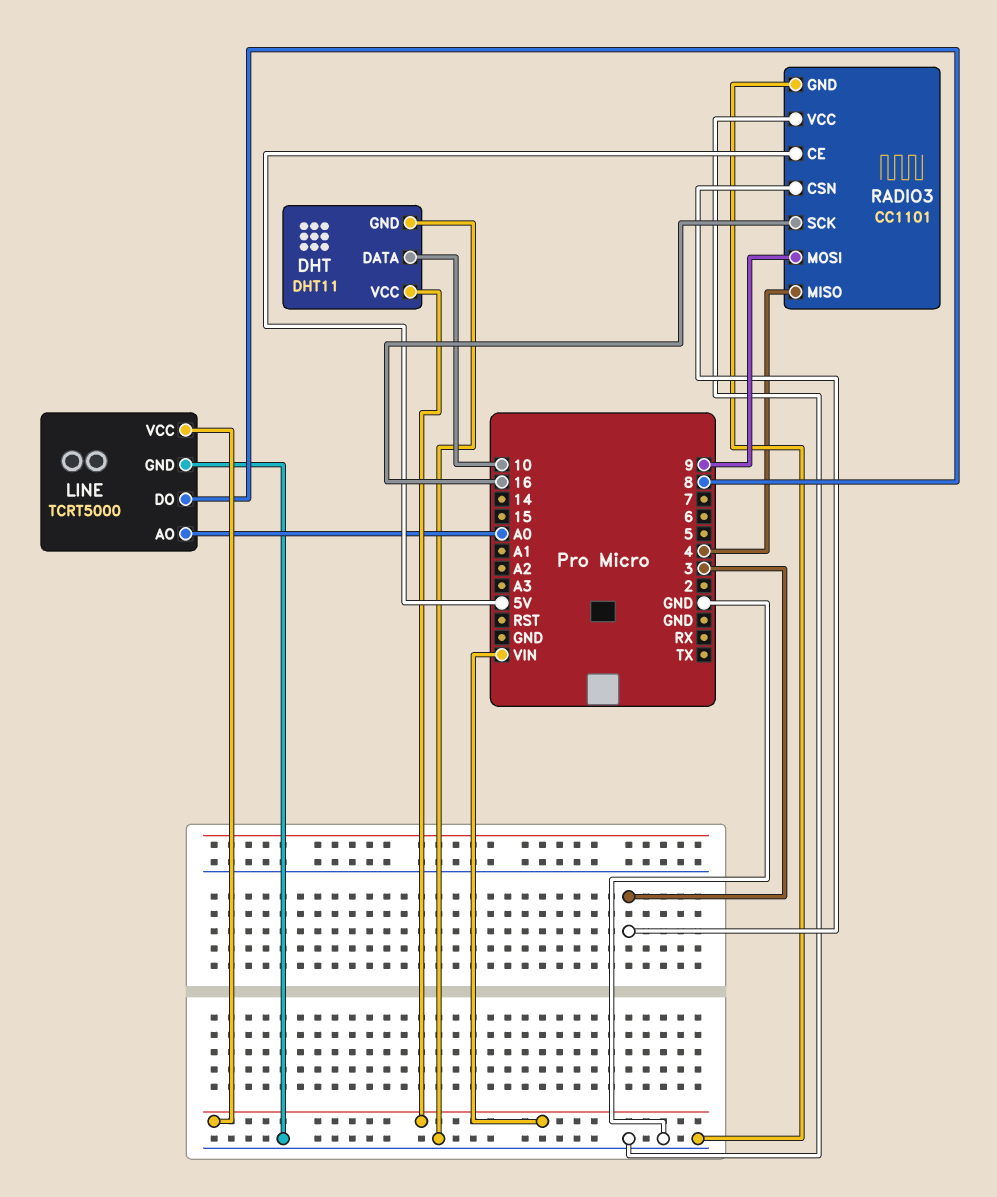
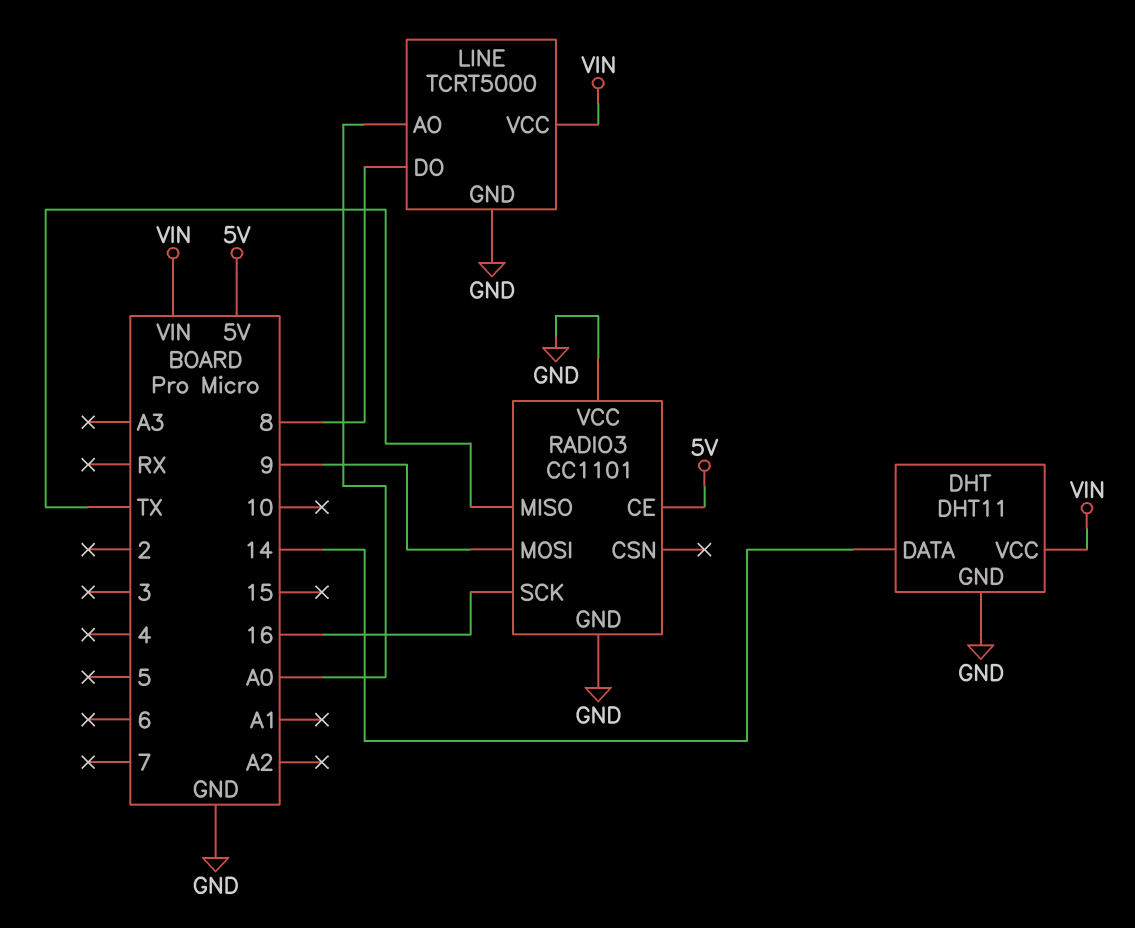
DHT pin DATA: 10 -> 14
RADIO3 pin CSN: 3 -> none
RADIO3 pin MISO: 4 -> TX

